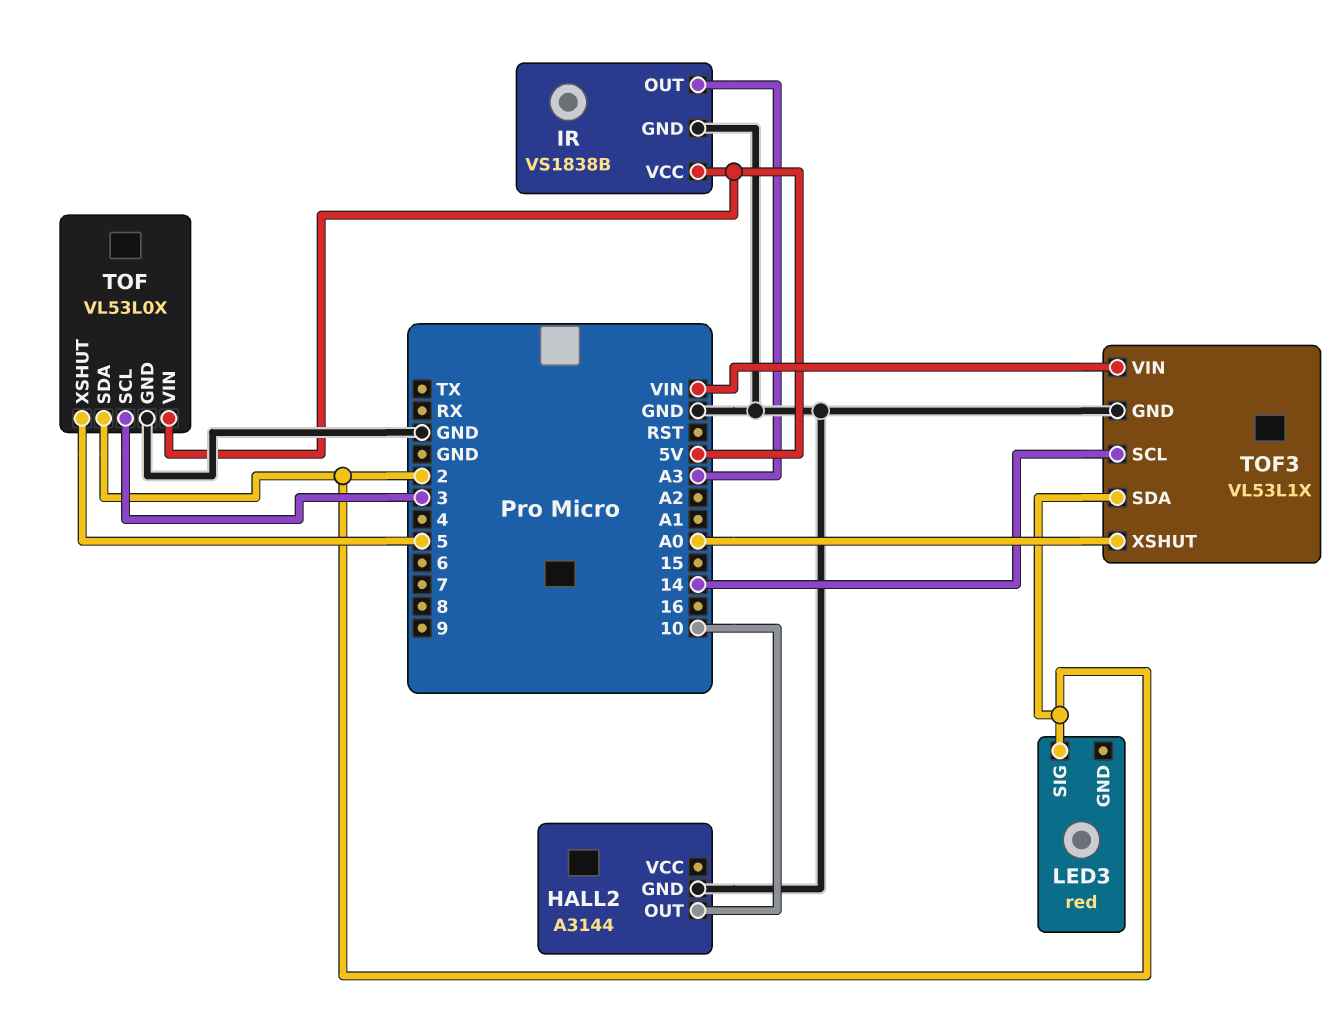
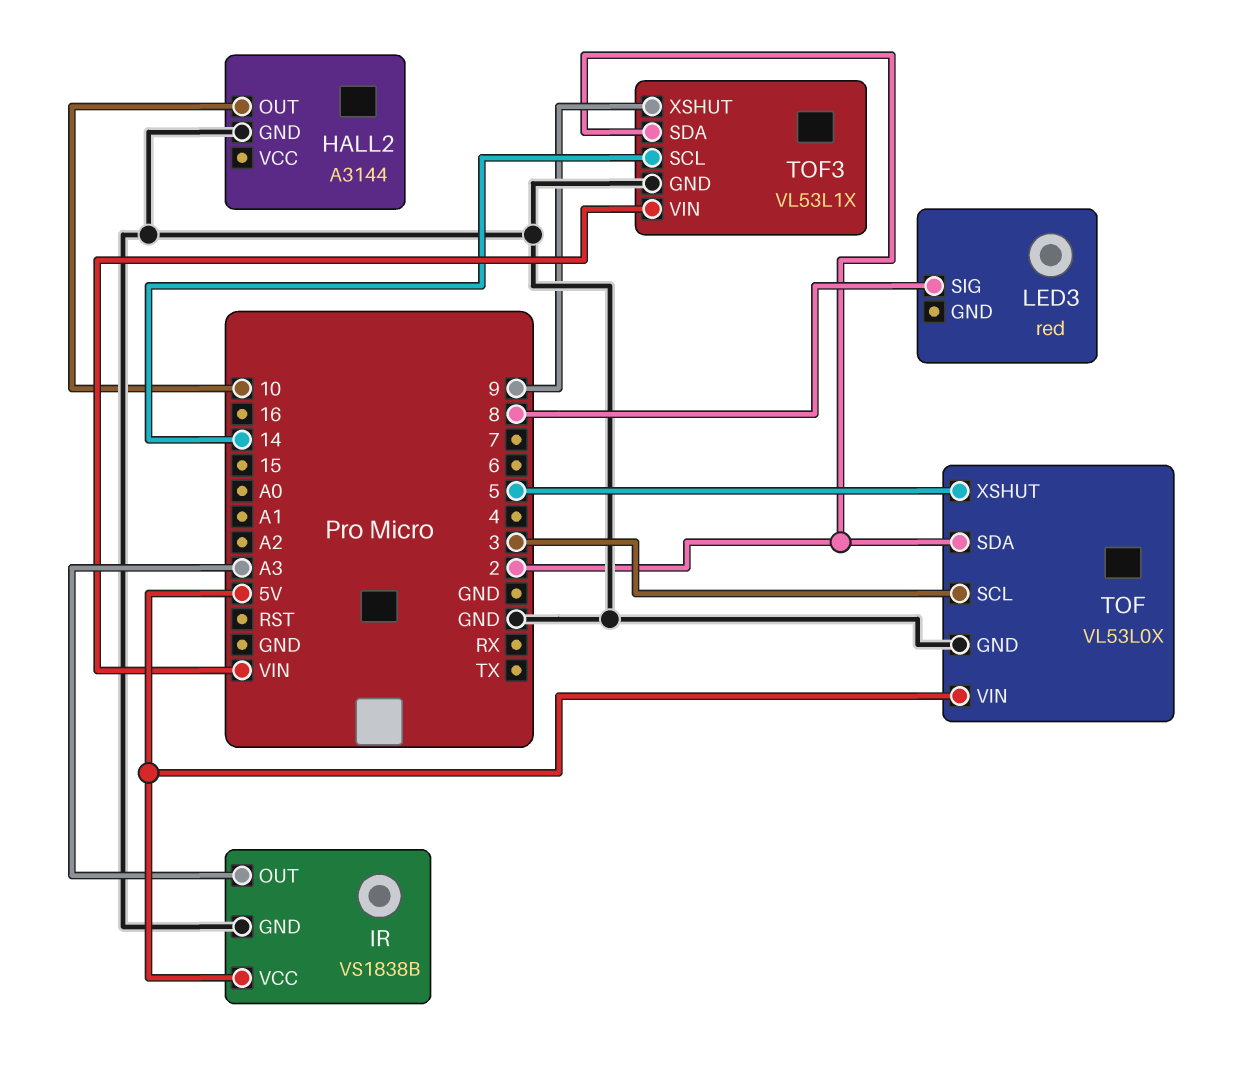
LED3 pin SIG: 2 -> 8
TOF3 pin XSHUT: A0 -> 9

